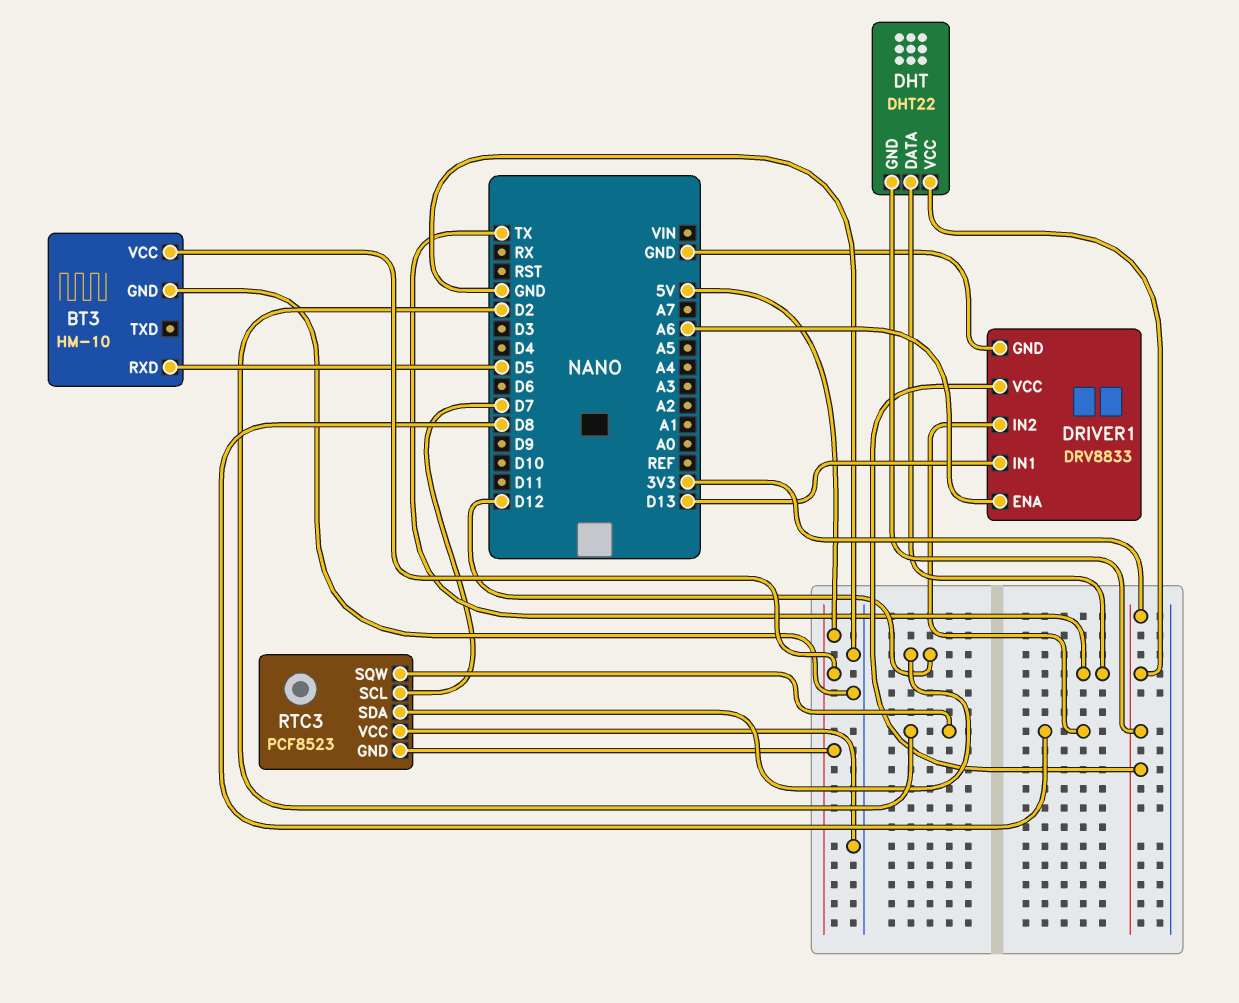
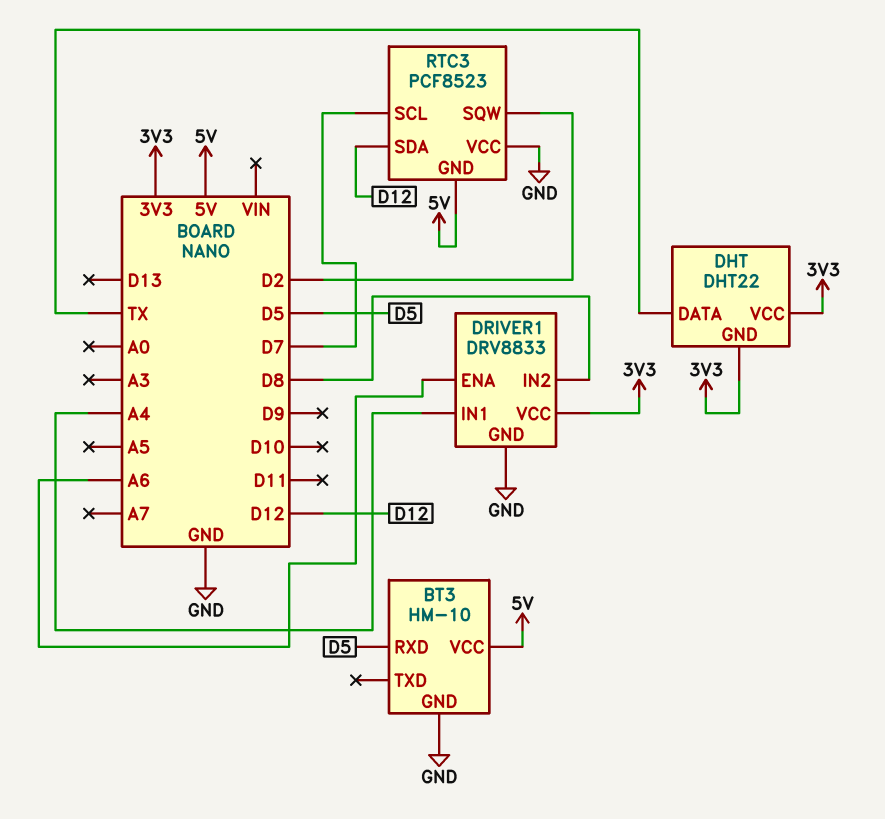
DRIVER1 pin IN1: D13 -> A4

